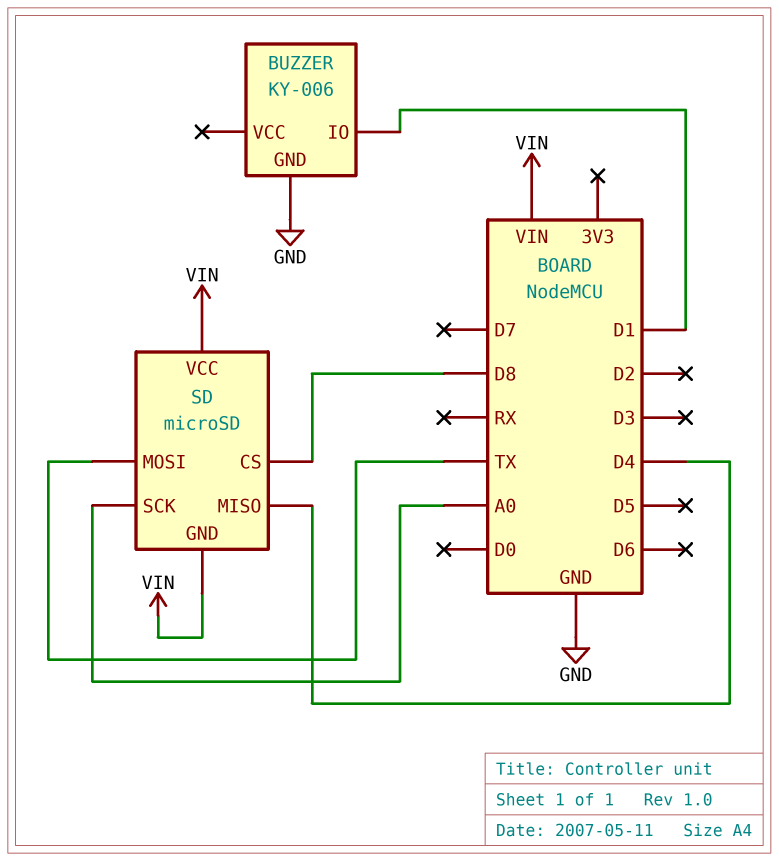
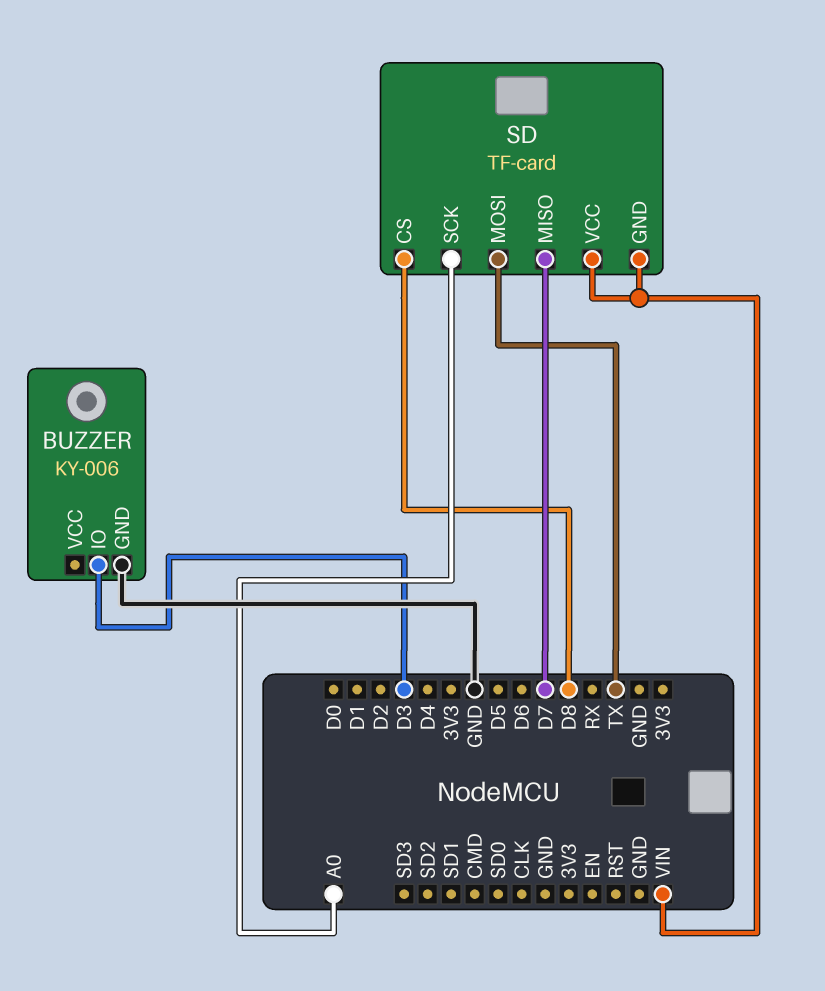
BUZZER pin IO: D1 -> D3
SD: microSD -> TF-card
SD pin MISO: D4 -> D7

